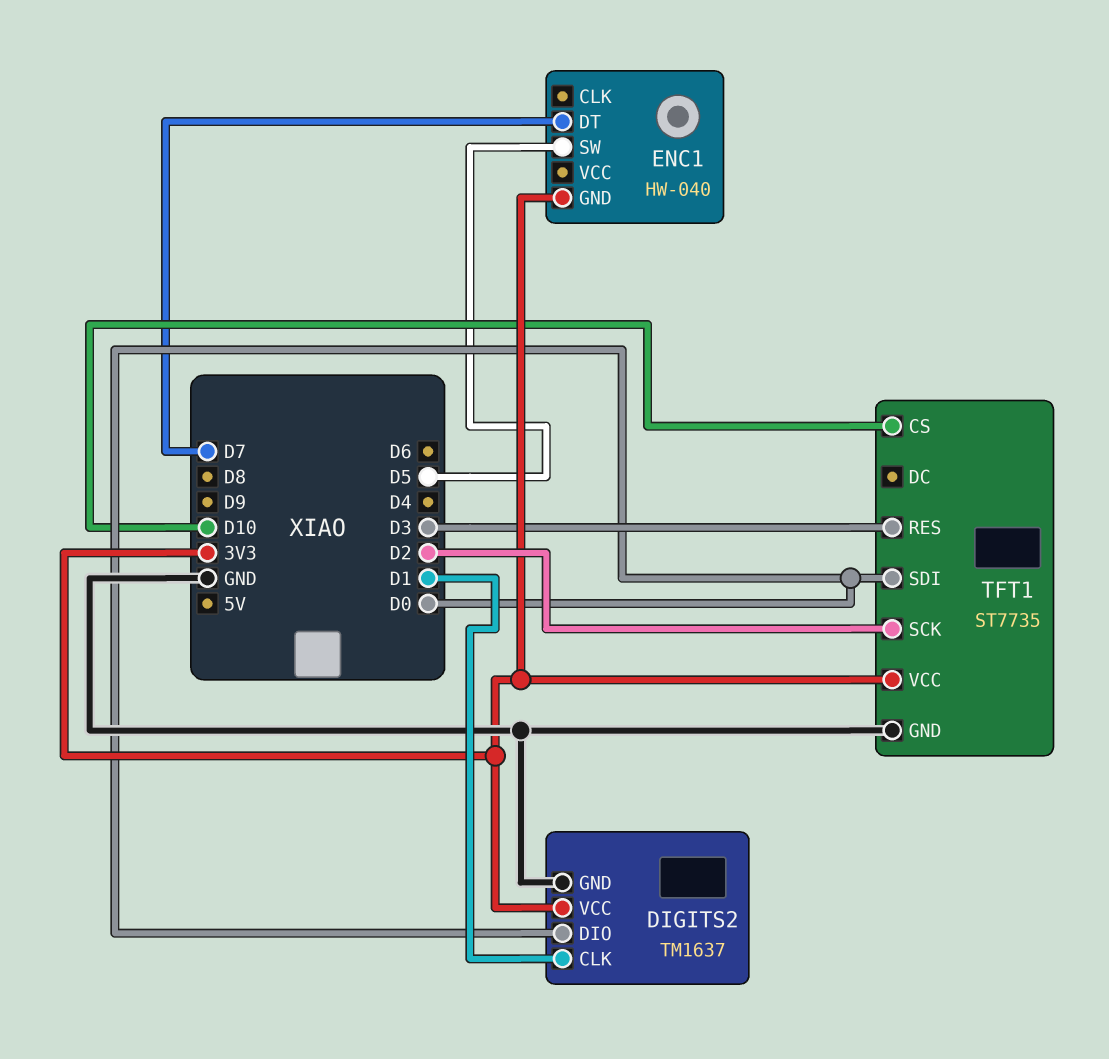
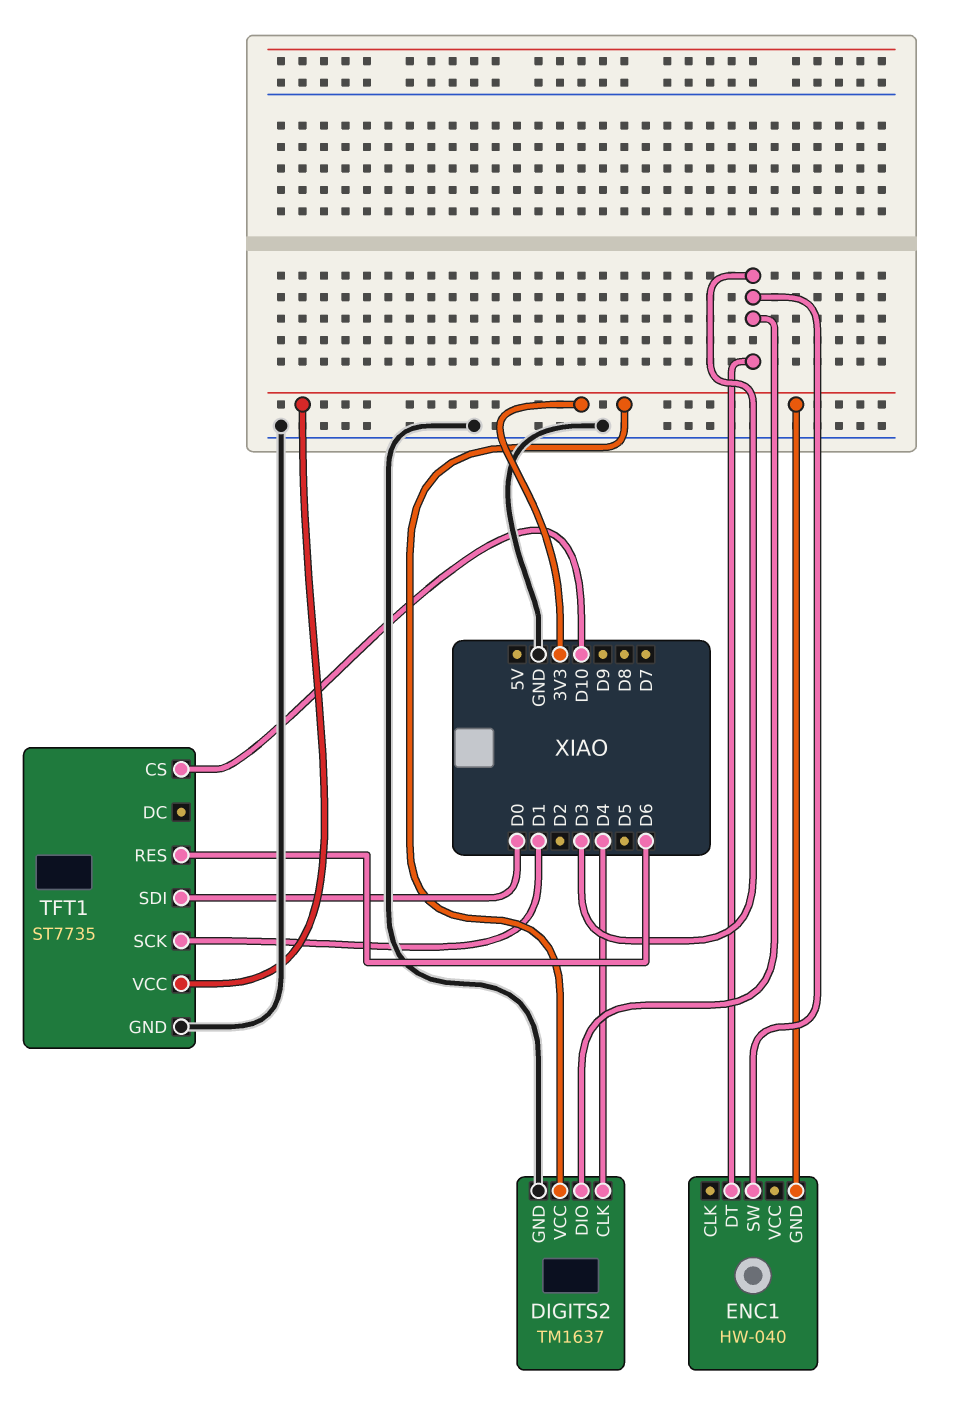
DIGITS2 pin CLK: D1 -> D4
DIGITS2 pin DIO: D0 -> D3
ENC1 pin DT: D7 -> D3
ENC1 pin SW: D5 -> D3
TFT1 pin RES: D3 -> D6
TFT1 pin SCK: D2 -> D1

